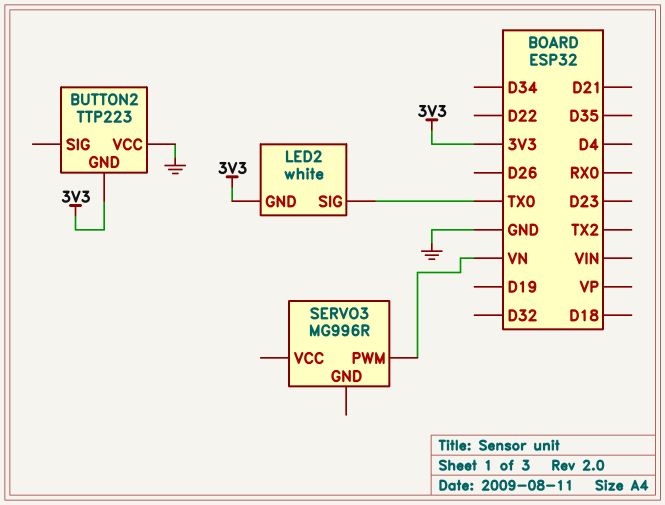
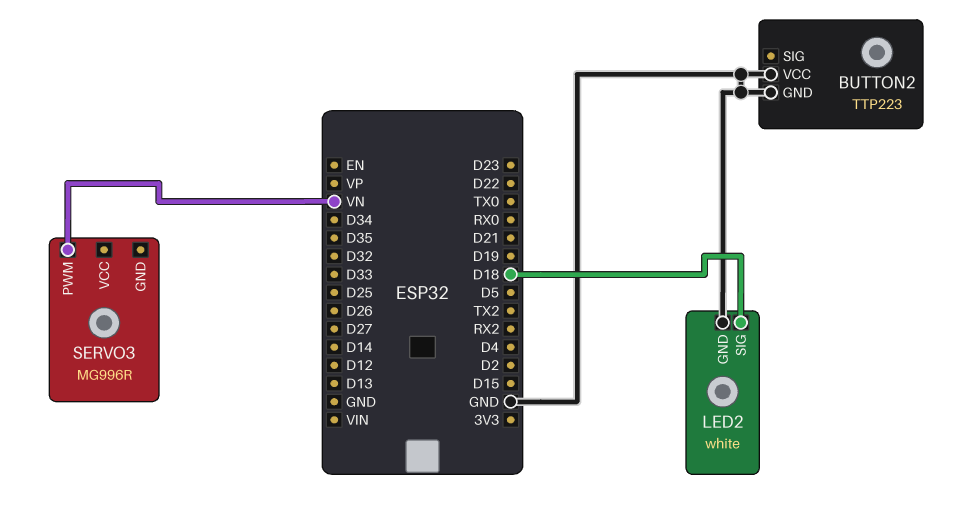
BUTTON2 pin GND: 3V3 -> GND
LED2 pin GND: 3V3 -> GND
LED2 pin SIG: TX0 -> D18

